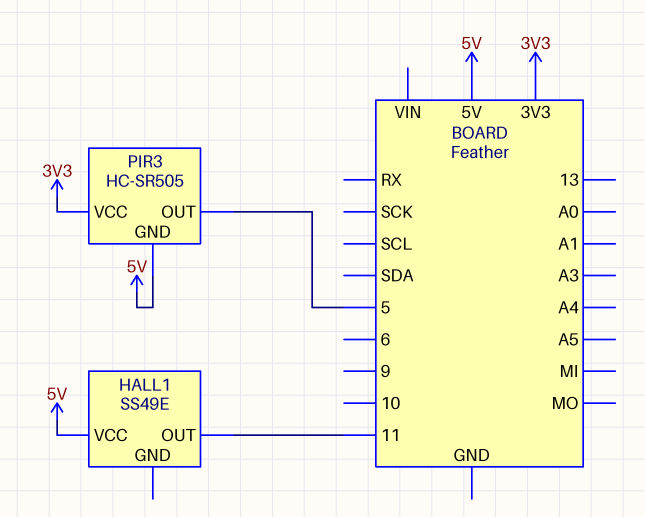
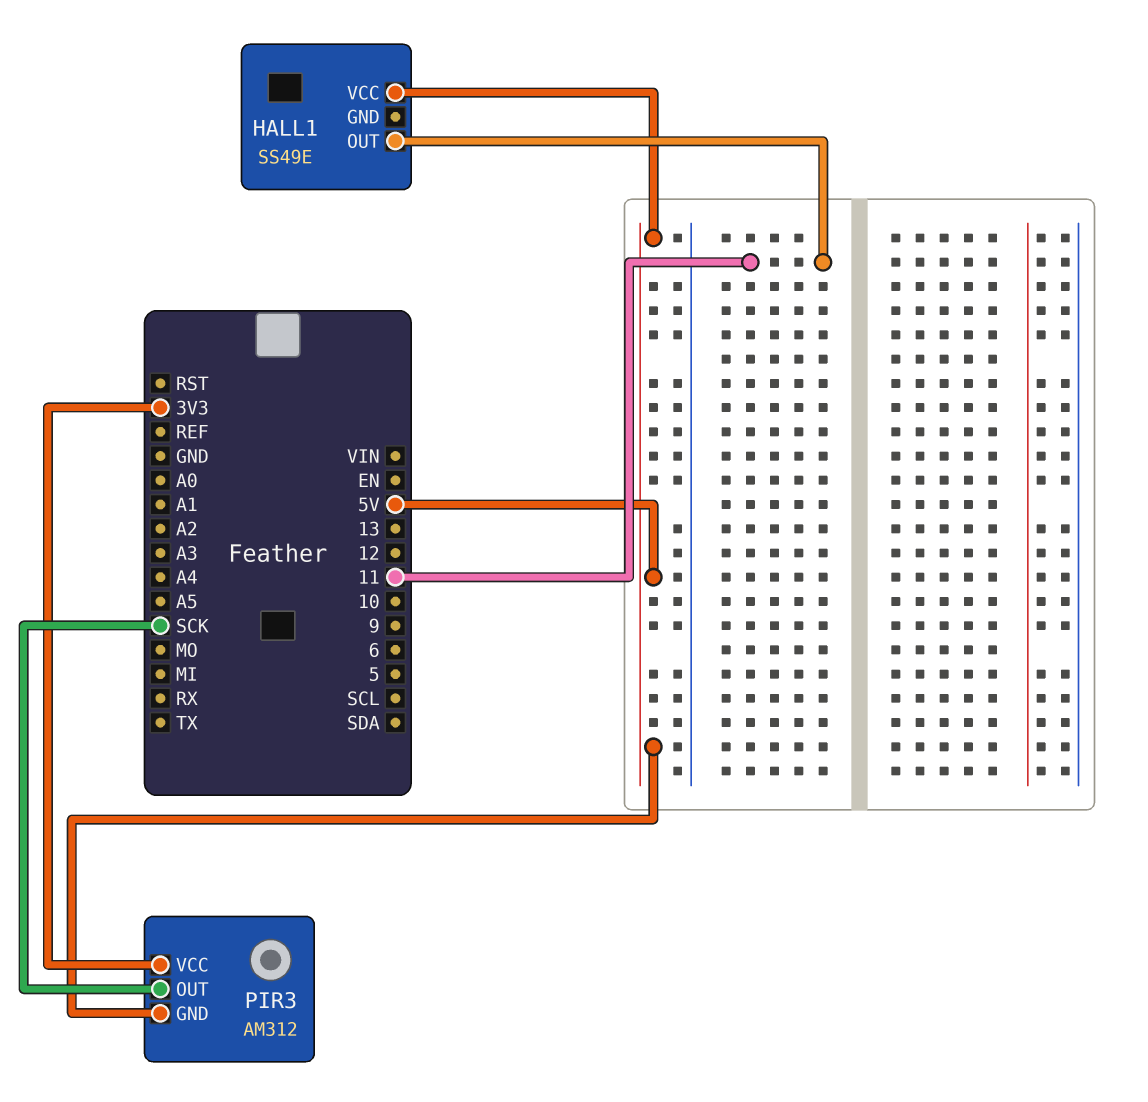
PIR3: HC-SR505 -> AM312
PIR3 pin OUT: 5 -> SCK

